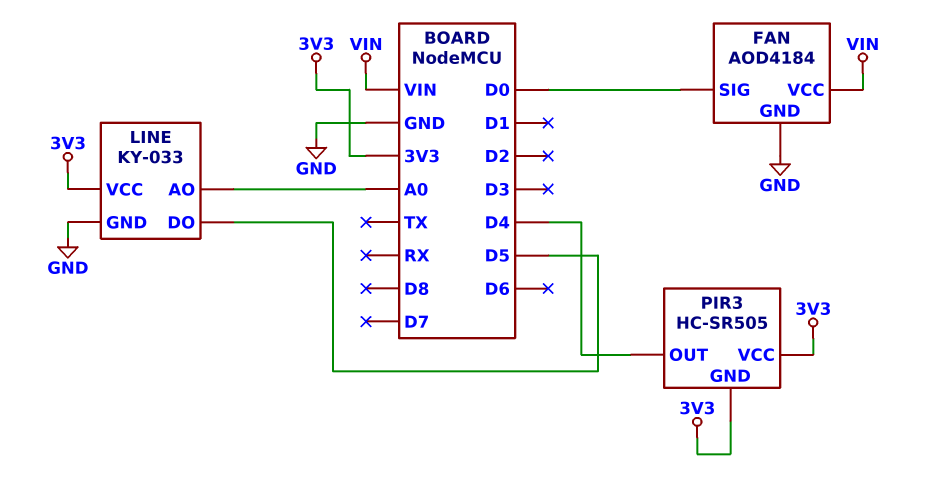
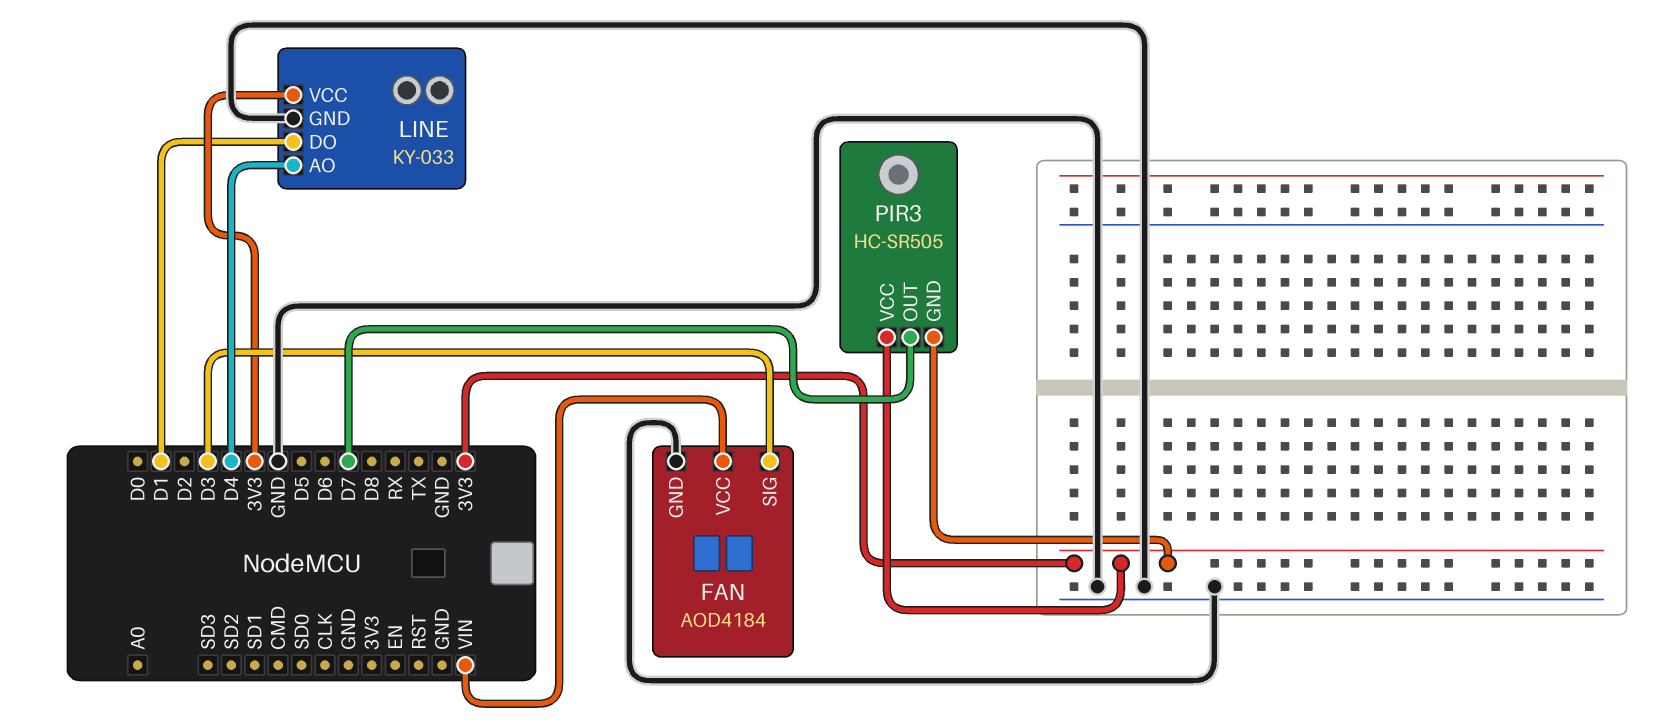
FAN pin SIG: D0 -> D3
LINE pin AO: A0 -> D4
LINE pin DO: D5 -> D1
PIR3 pin OUT: D4 -> D7

